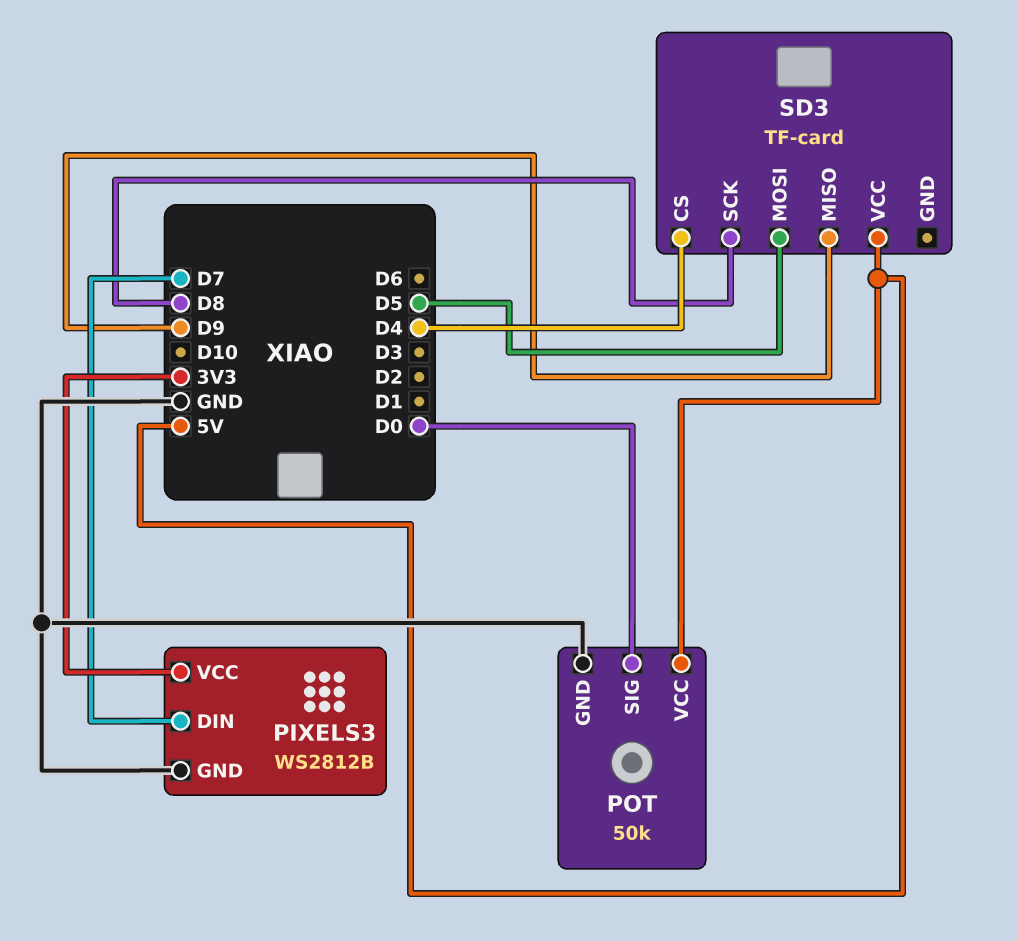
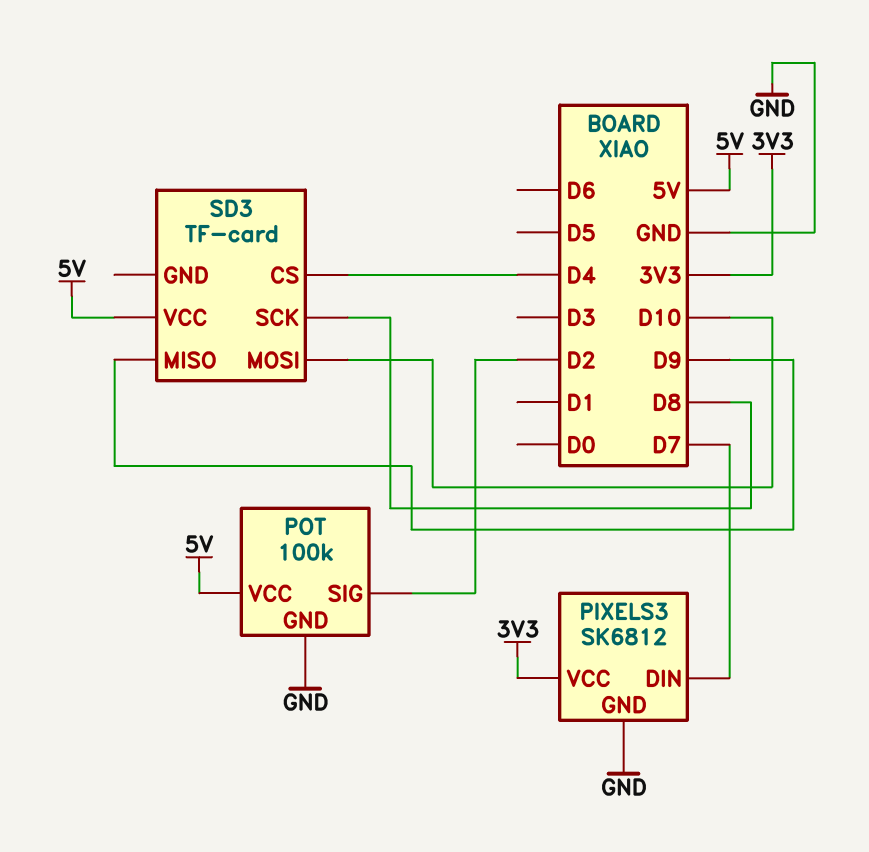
PIXELS3: WS2812B -> SK6812
POT: 50k -> 100k
POT pin SIG: D0 -> D2
SD3 pin MOSI: D5 -> D10

